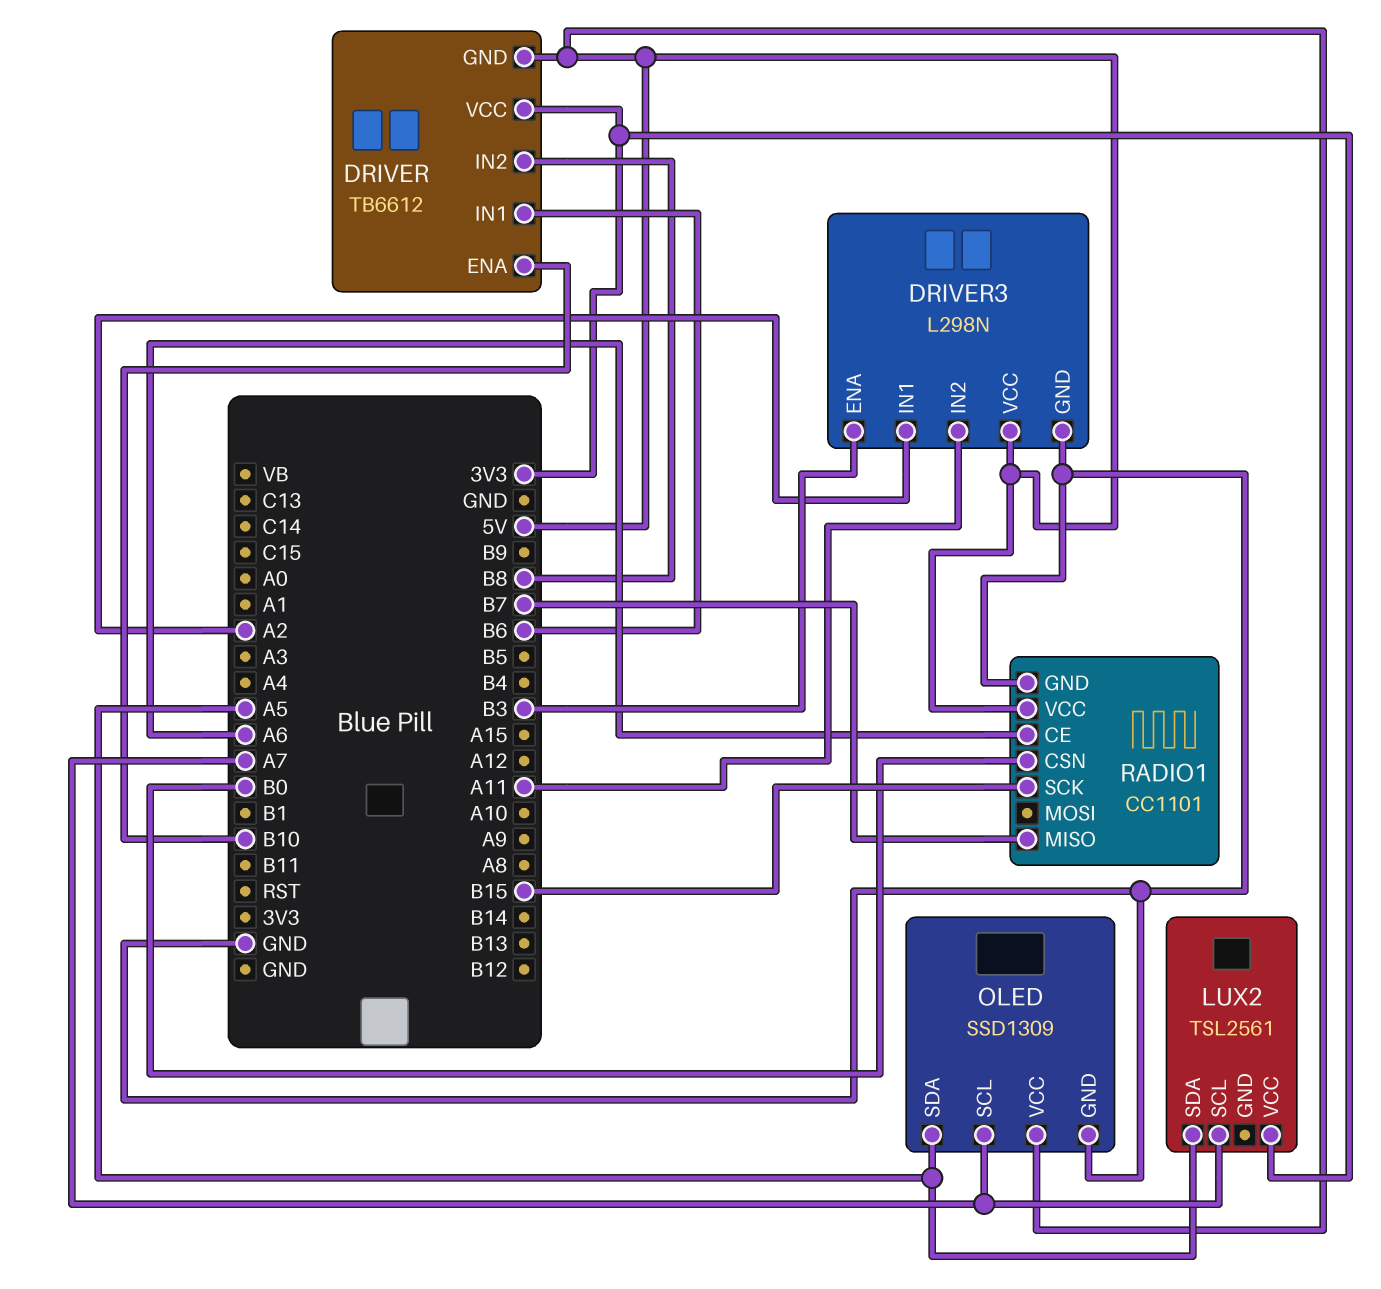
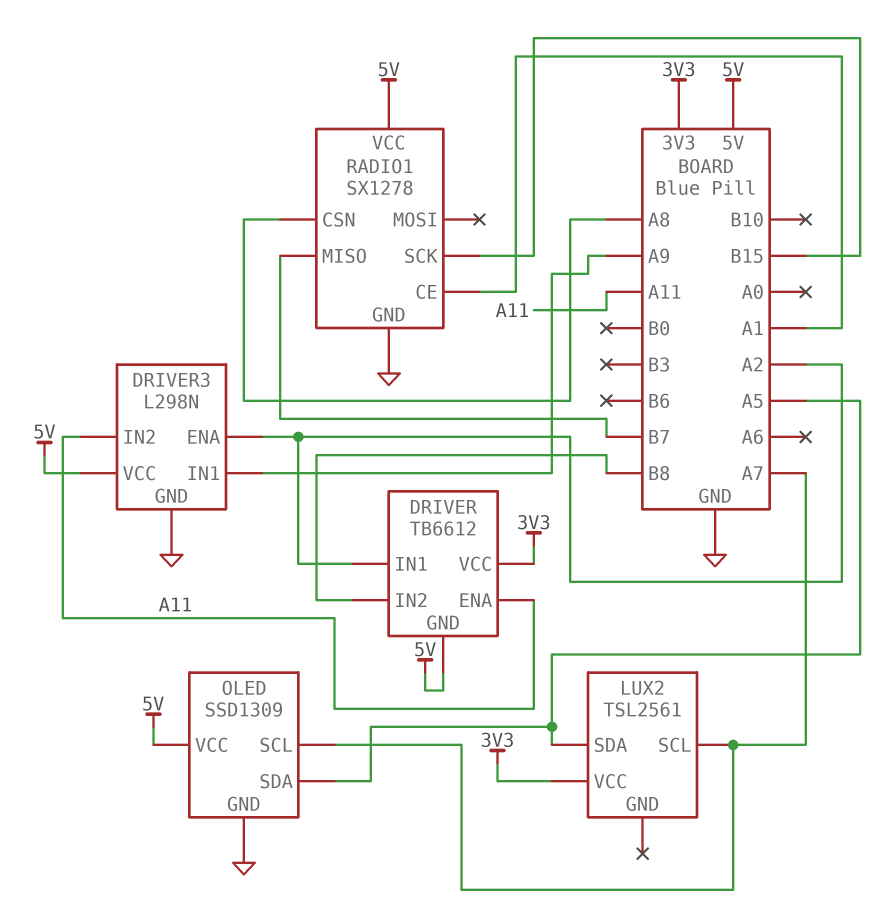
DRIVER pin ENA: B10 -> A11
DRIVER pin IN1: B6 -> A2
DRIVER3 pin ENA: B3 -> A2
DRIVER3 pin IN1: A2 -> A9
RADIO1: CC1101 -> SX1278
RADIO1 pin CE: A6 -> A1
RADIO1 pin CSN: B0 -> A8

